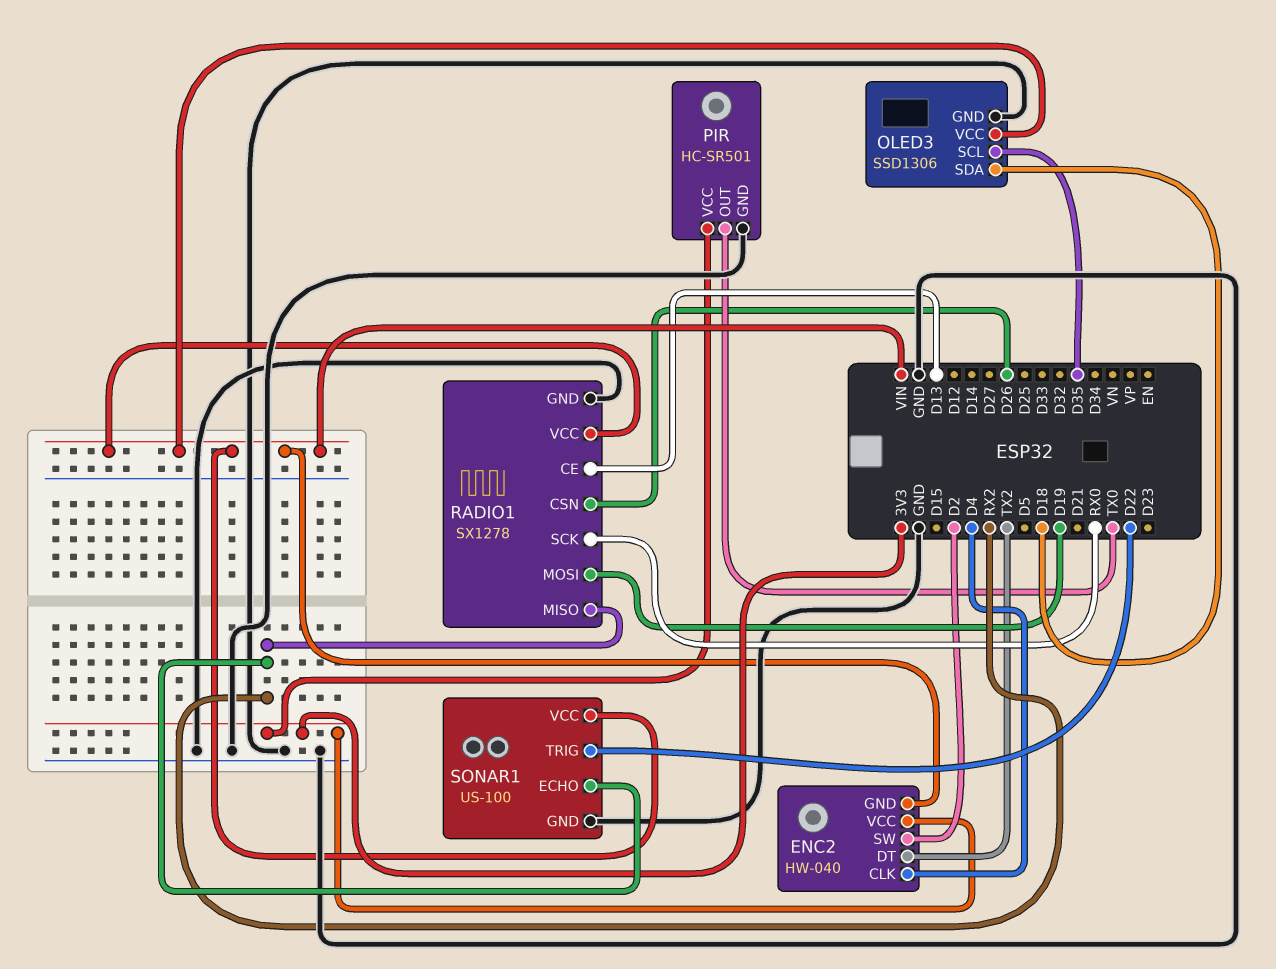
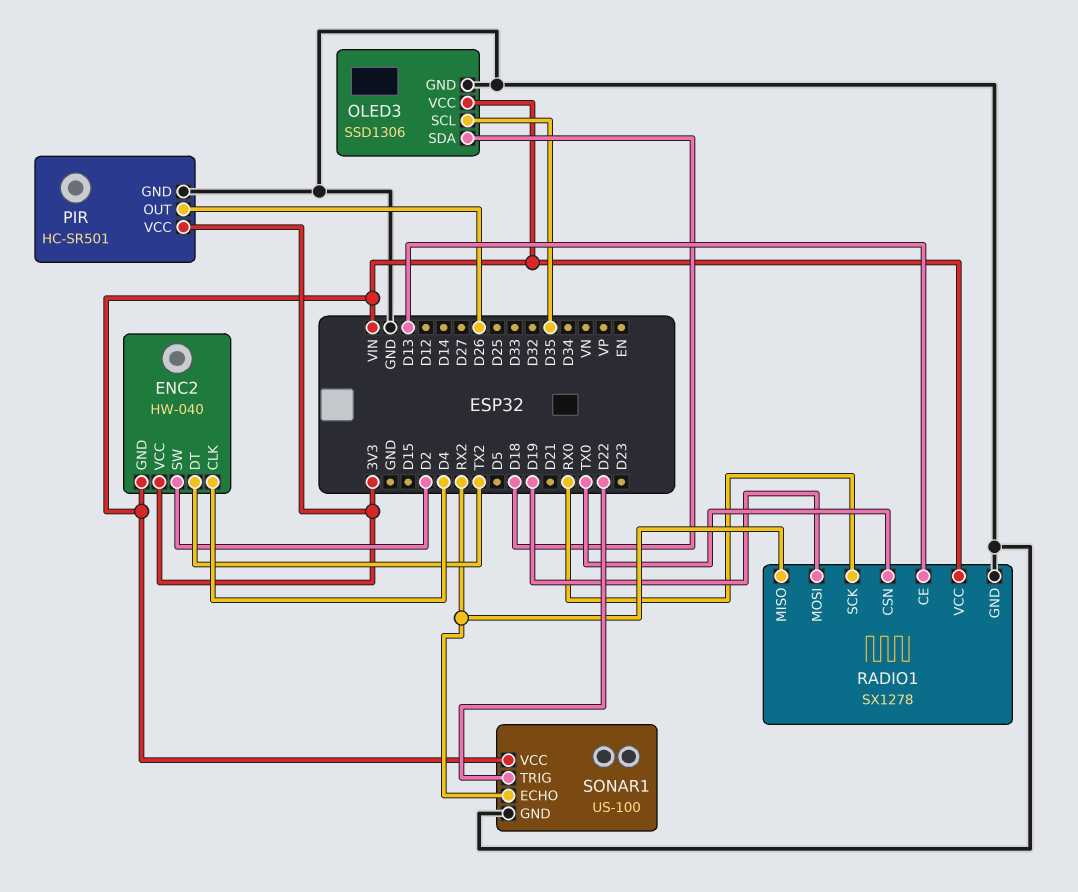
PIR pin OUT: TX0 -> D26
RADIO1 pin CSN: D26 -> TX0

